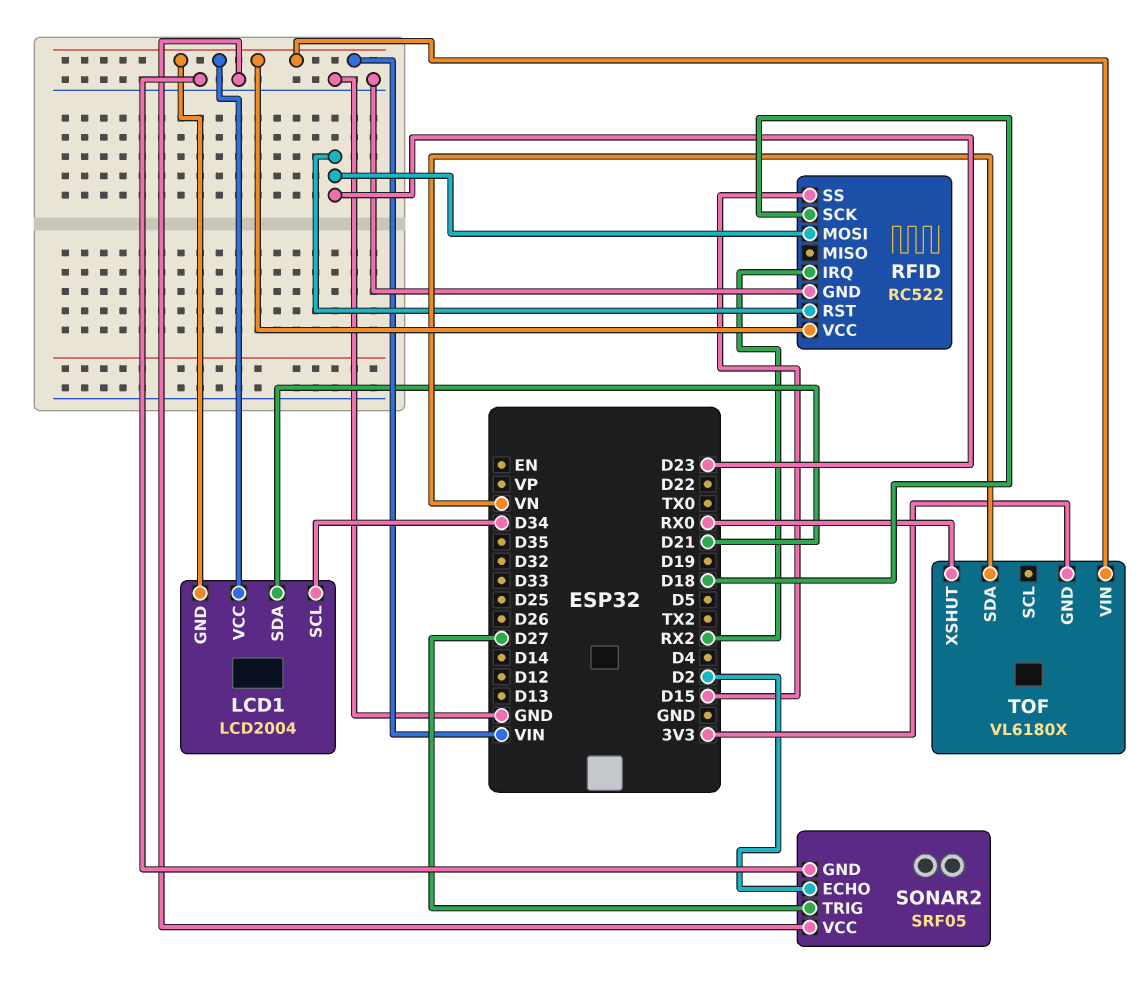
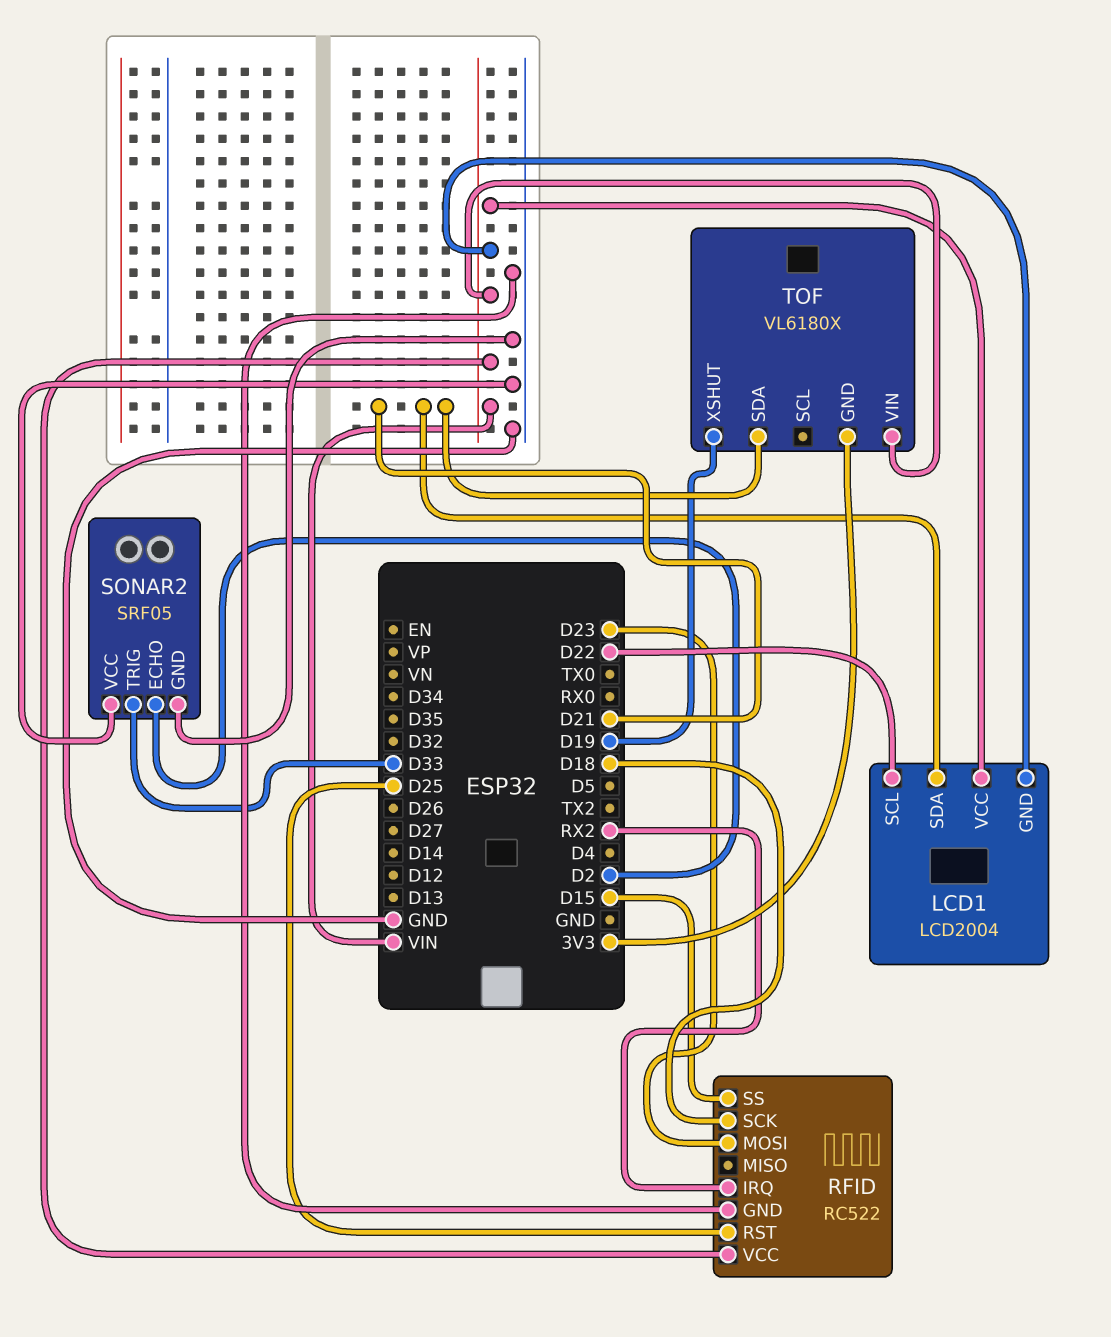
LCD1 pin SCL: D34 -> D22
RFID pin RST: D23 -> D25
SONAR2 pin TRIG: D27 -> D33
TOF pin SDA: VN -> D21
TOF pin XSHUT: RX0 -> D19

